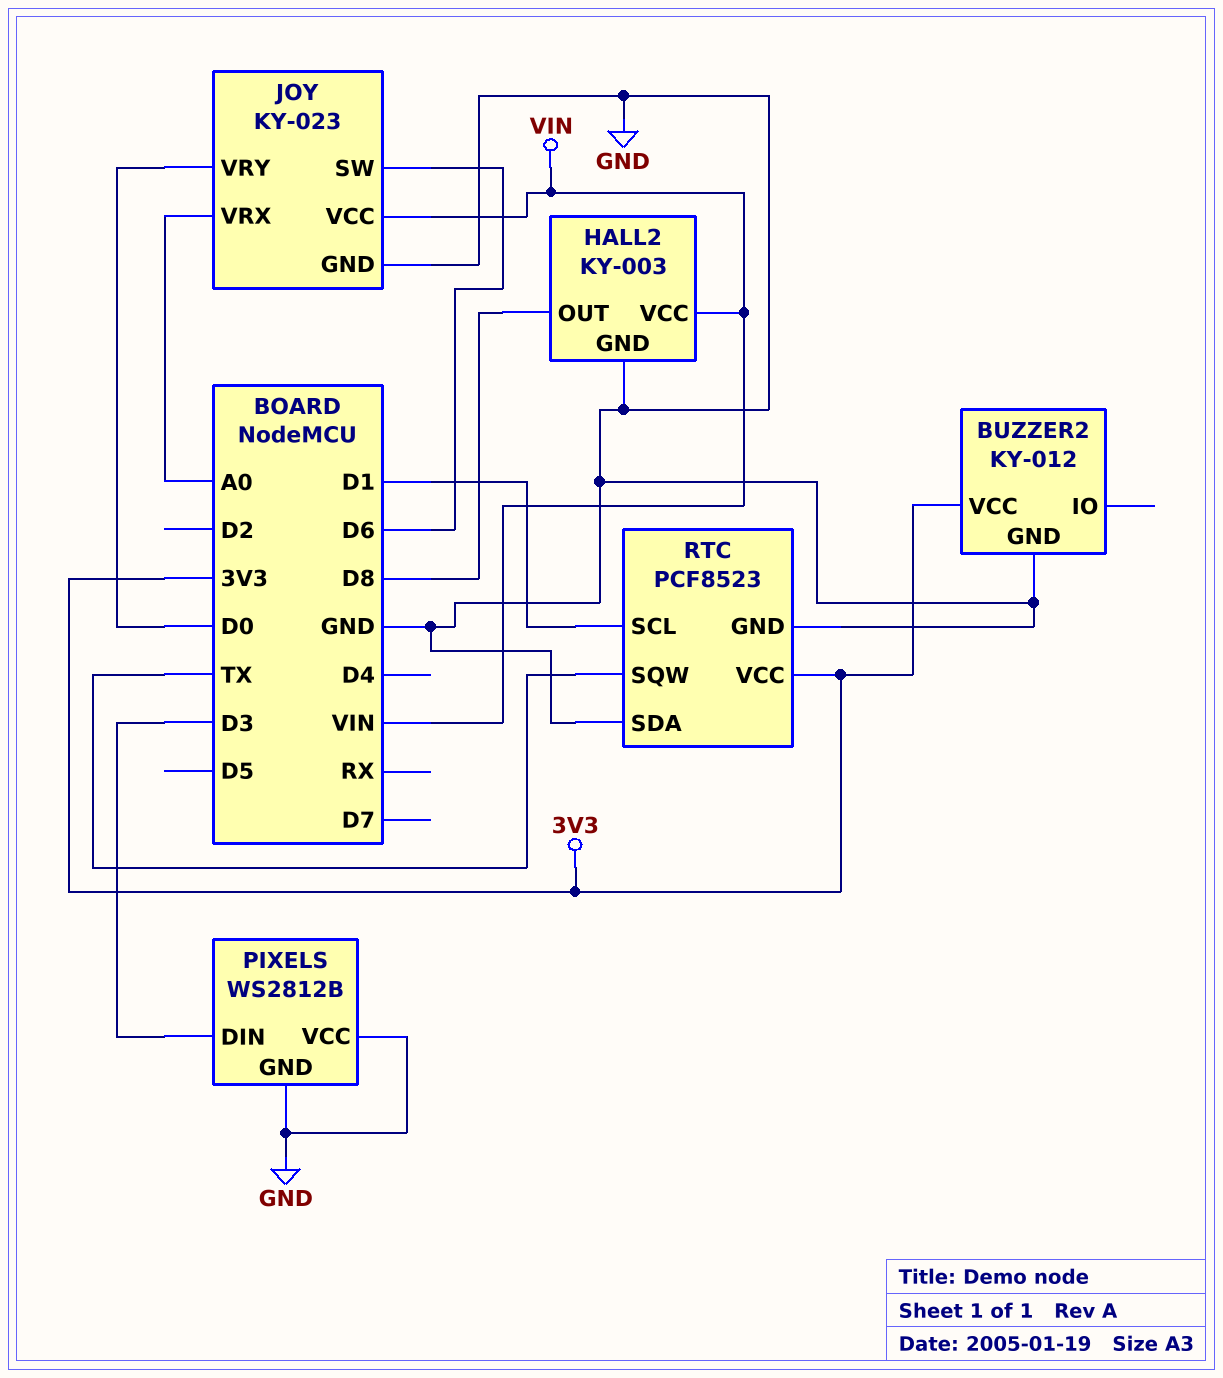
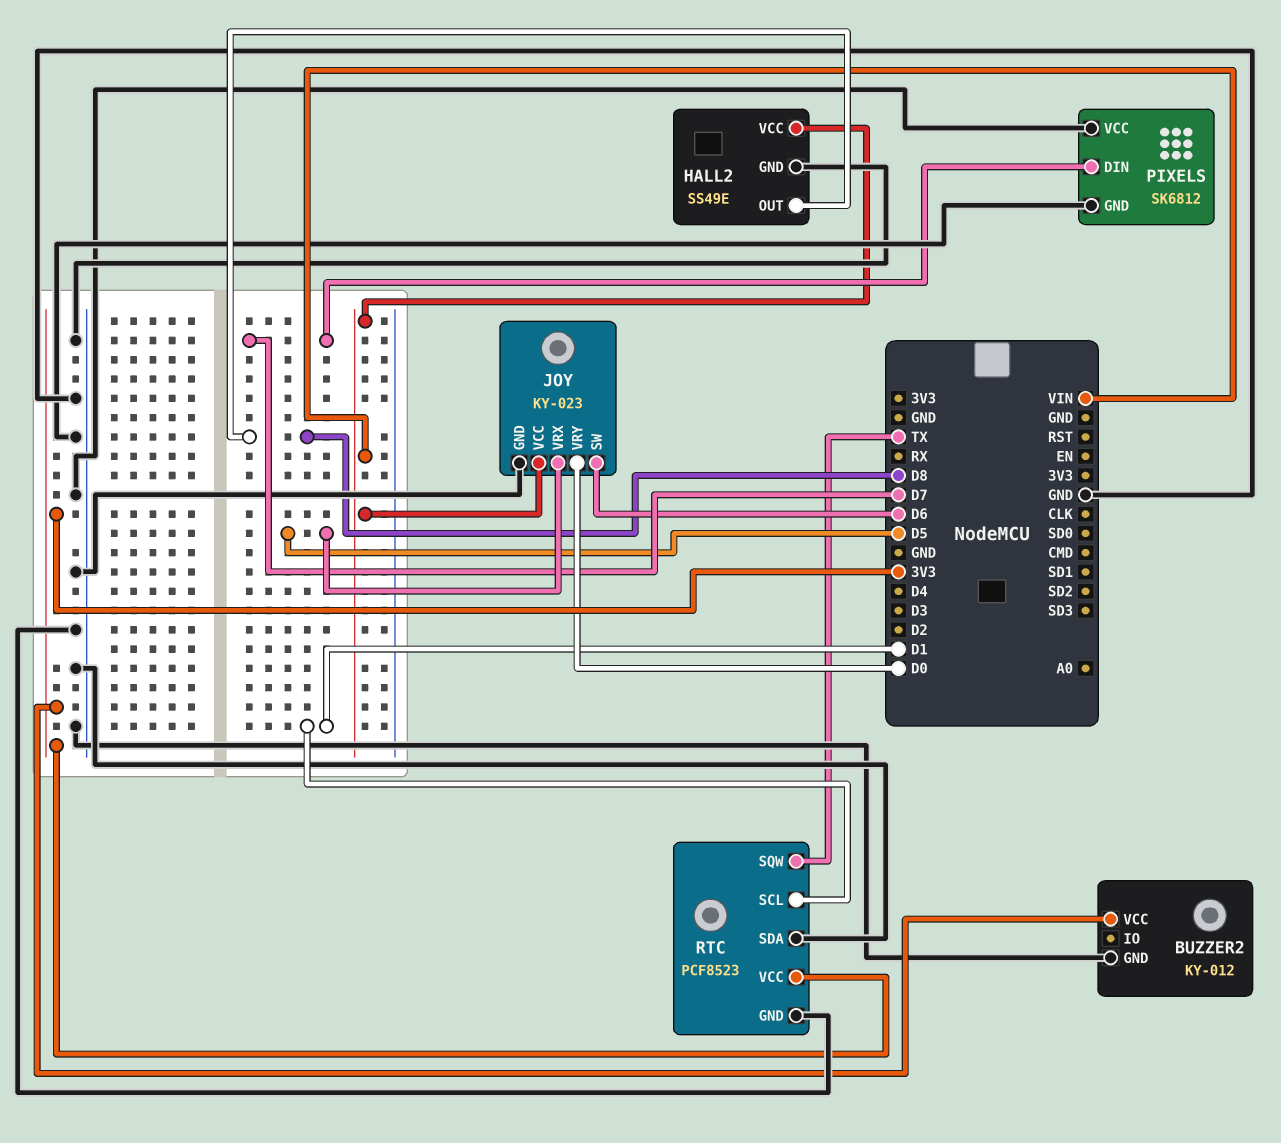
HALL2: KY-003 -> SS49E
JOY pin VRX: A0 -> D5
PIXELS: WS2812B -> SK6812
PIXELS pin DIN: D3 -> D7

